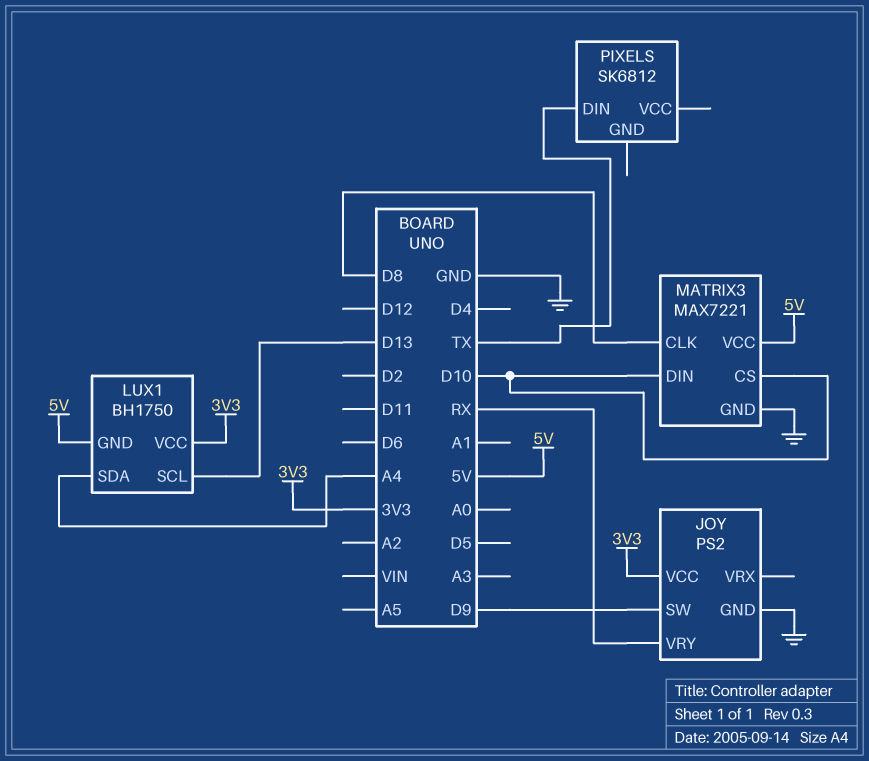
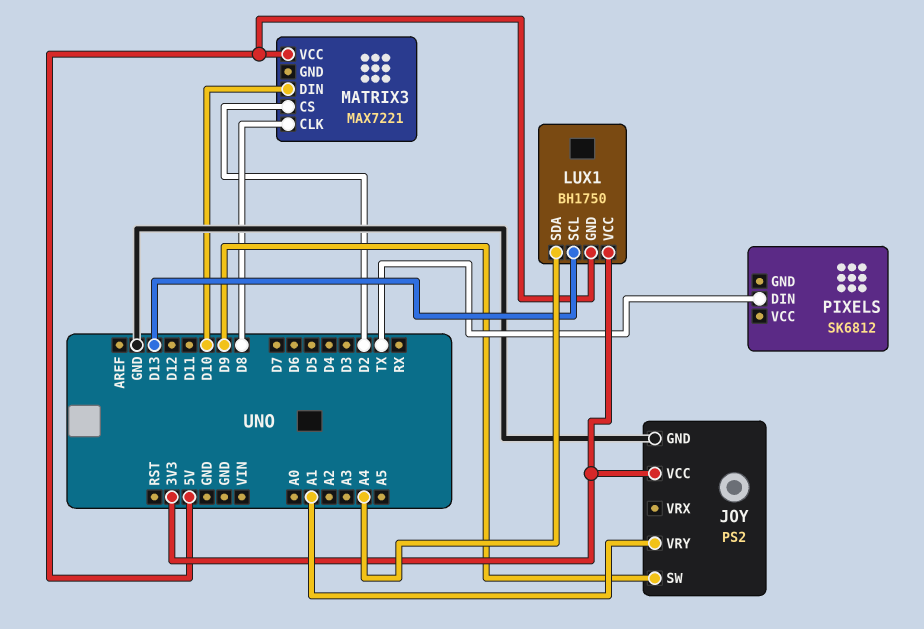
JOY pin VRY: RX -> A1
MATRIX3 pin CS: D10 -> D2
MATRIX3 pin GND: GND -> none

